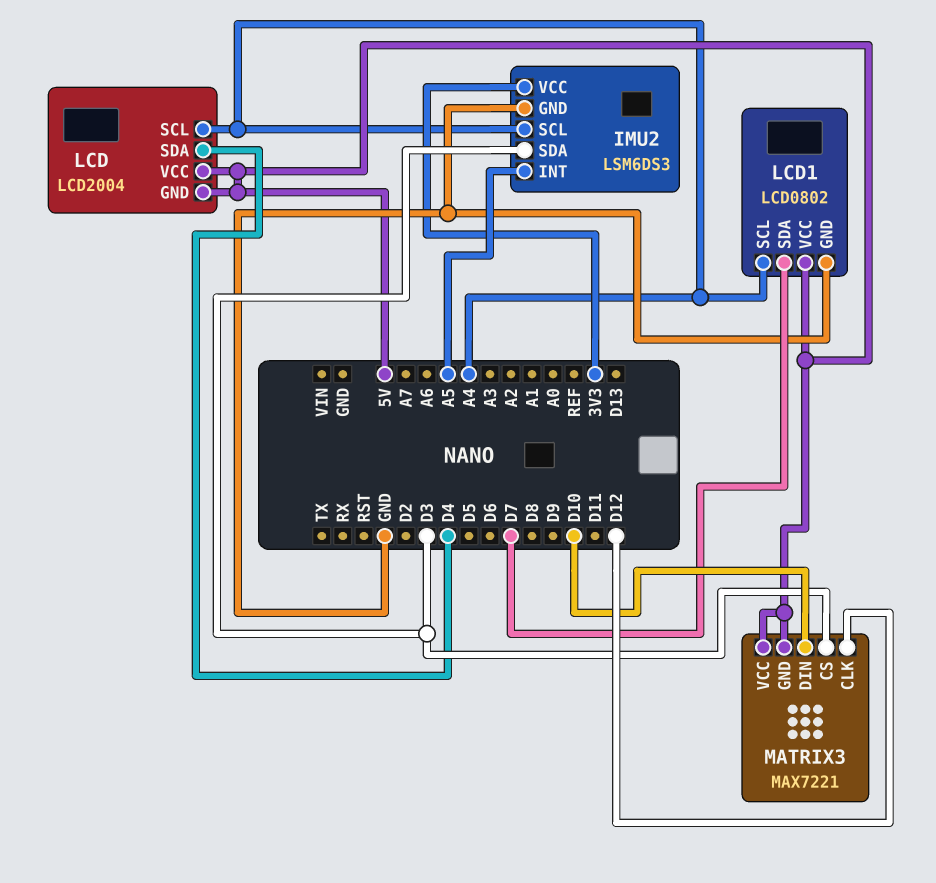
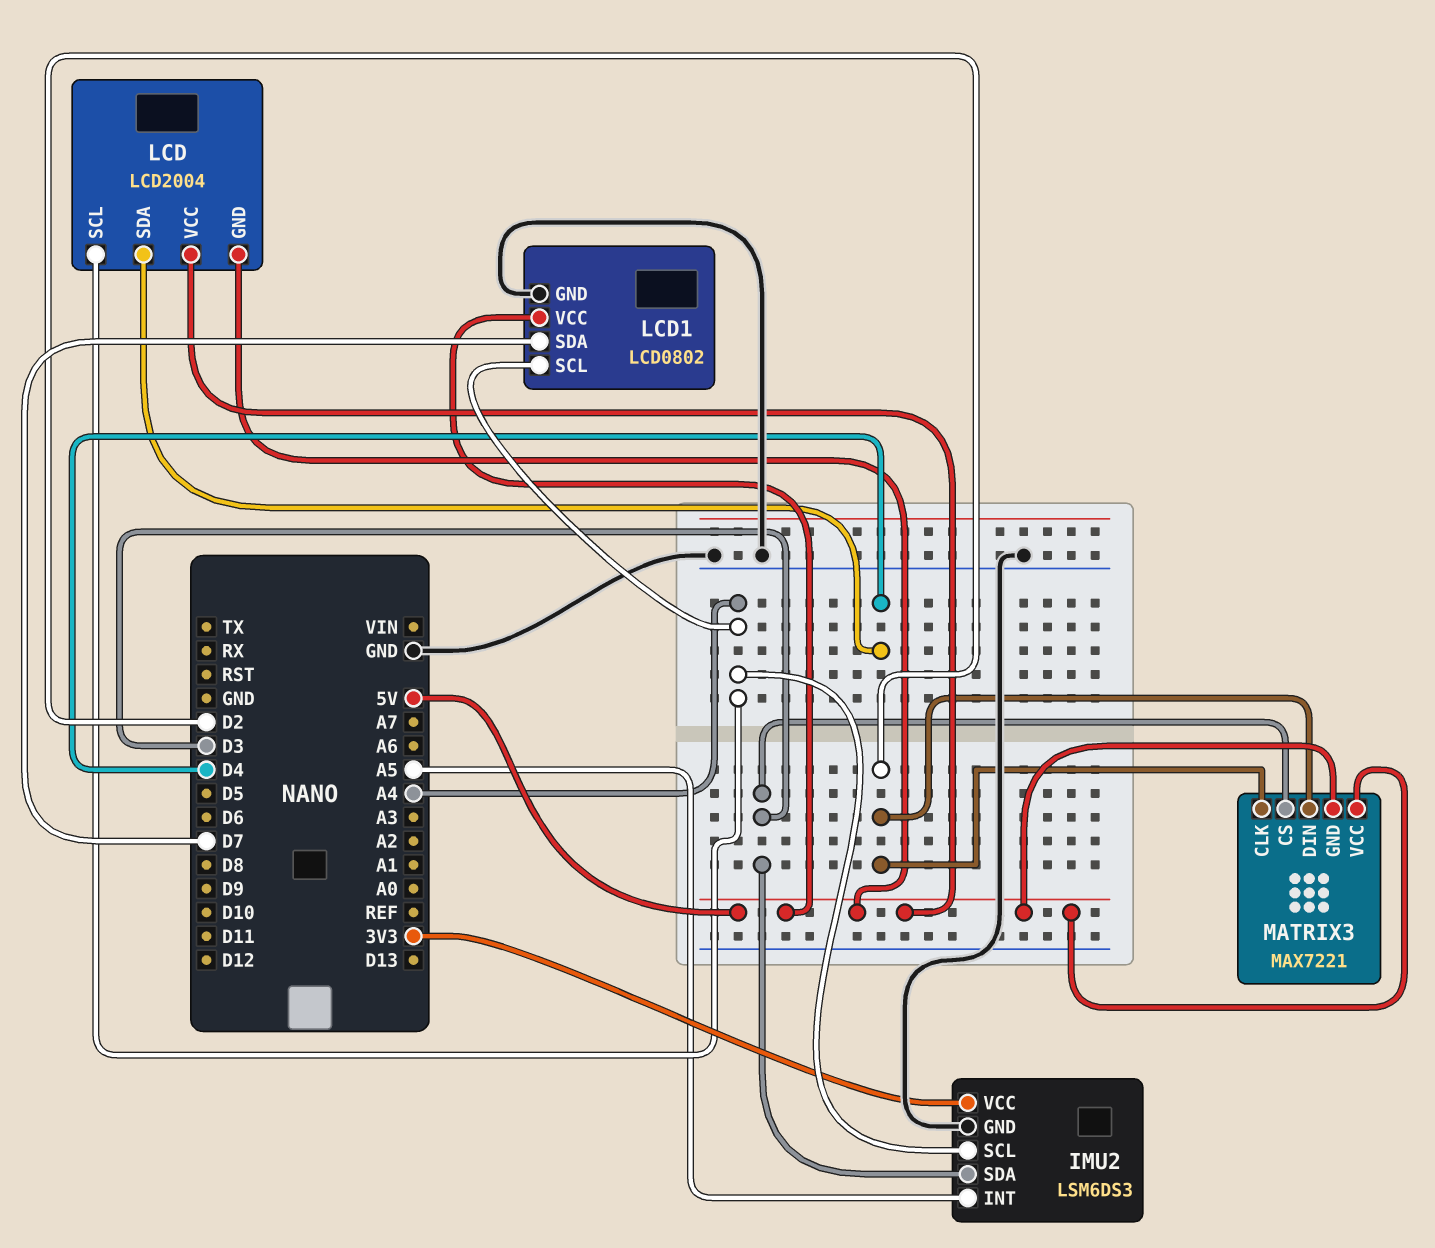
MATRIX3 pin CLK: D12 -> D2
MATRIX3 pin DIN: D10 -> D2

